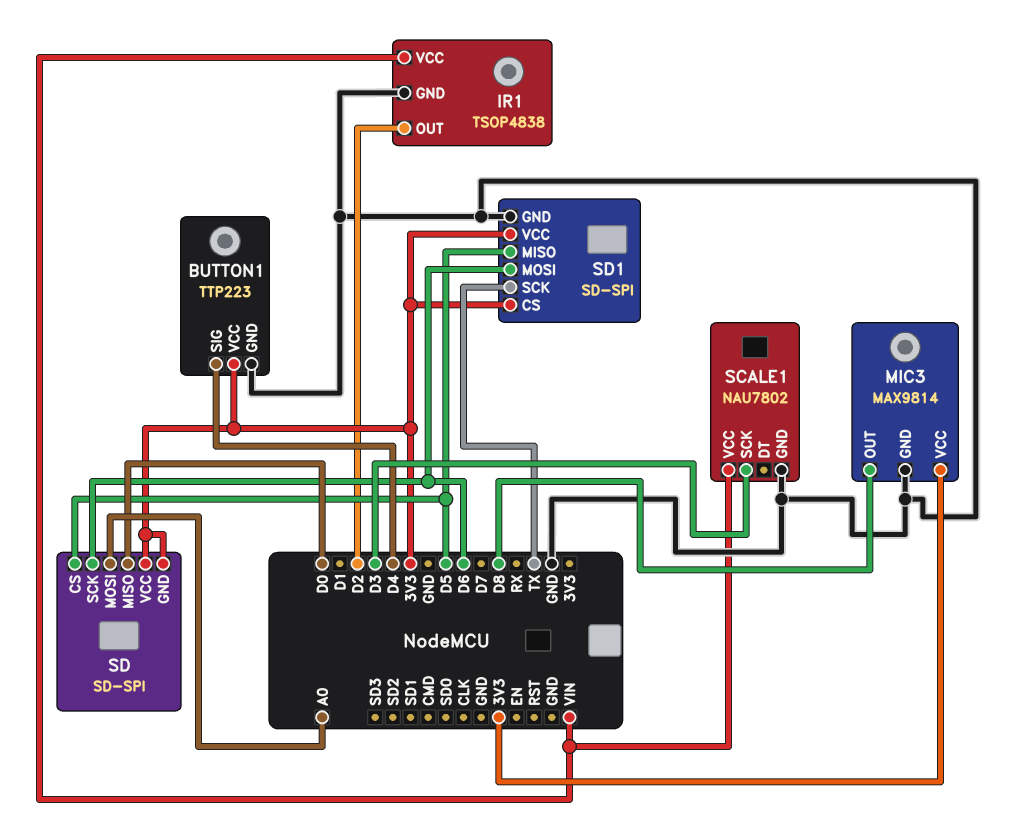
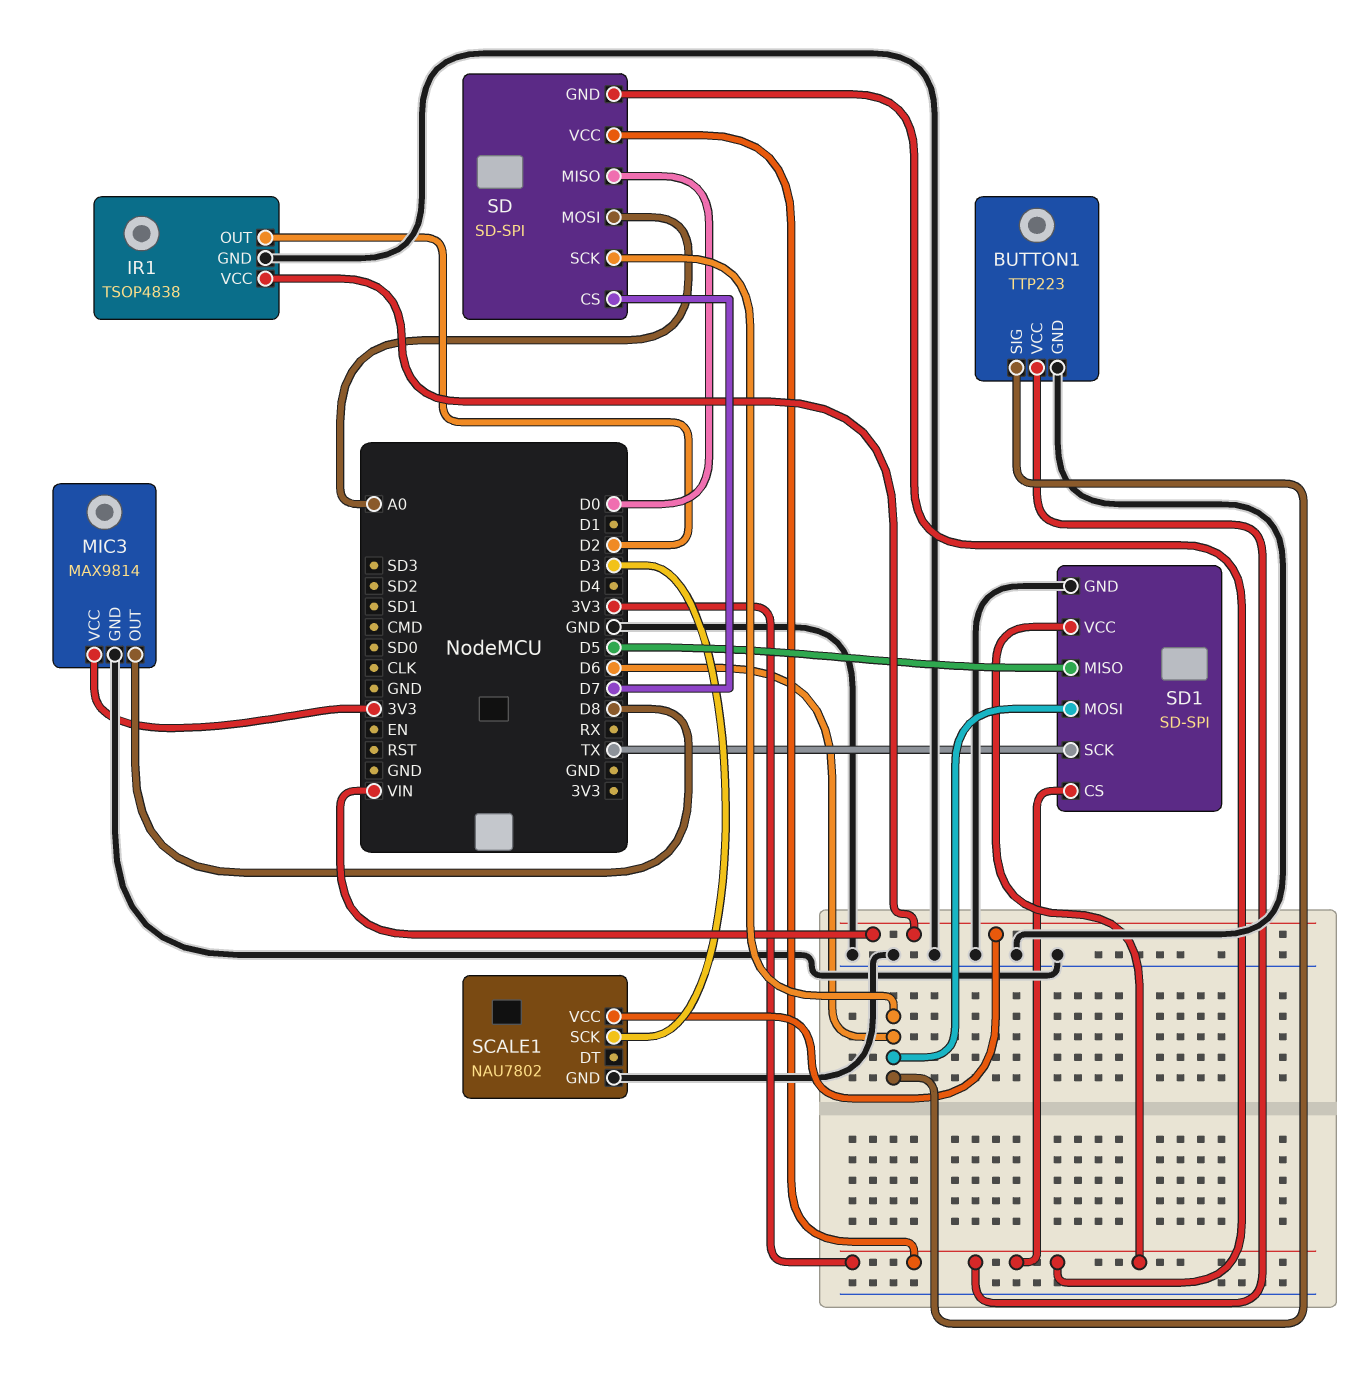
BUTTON1 pin SIG: D4 -> D6
SD pin CS: D5 -> D7

